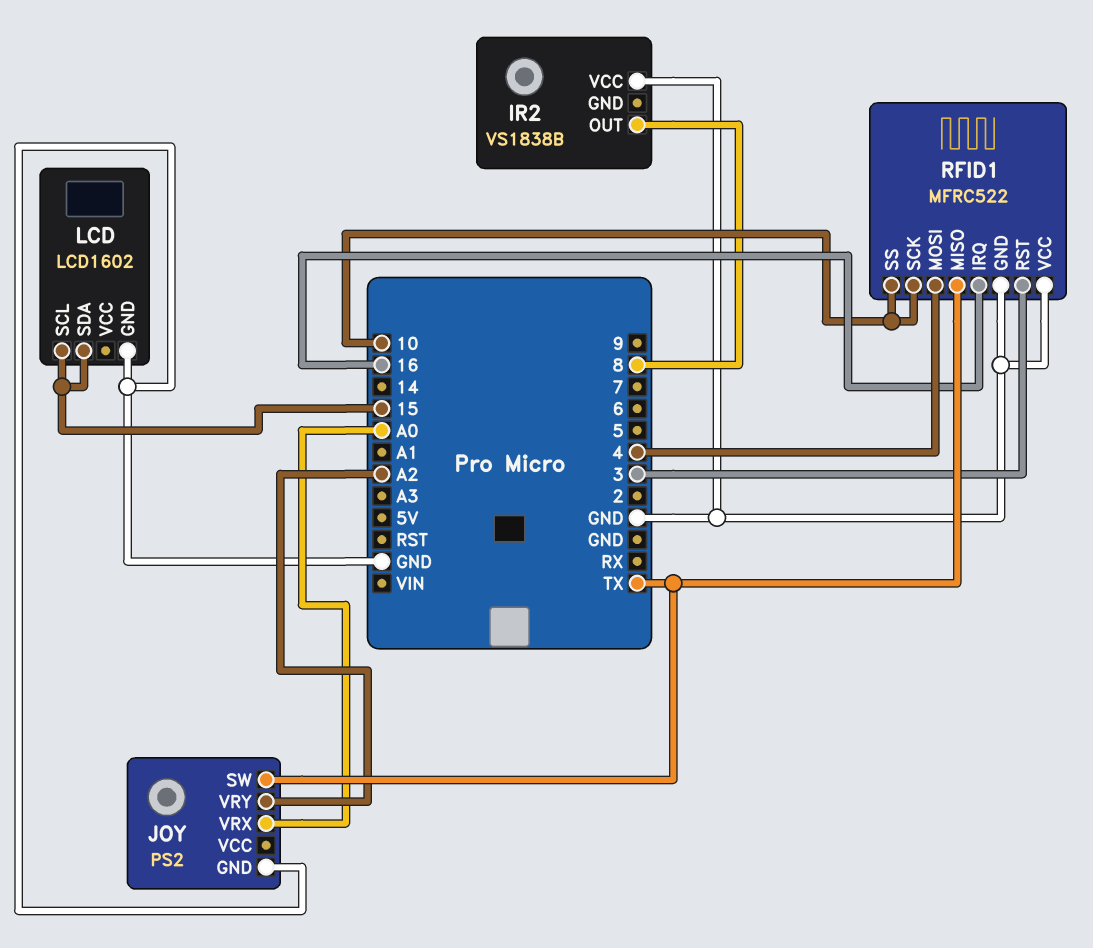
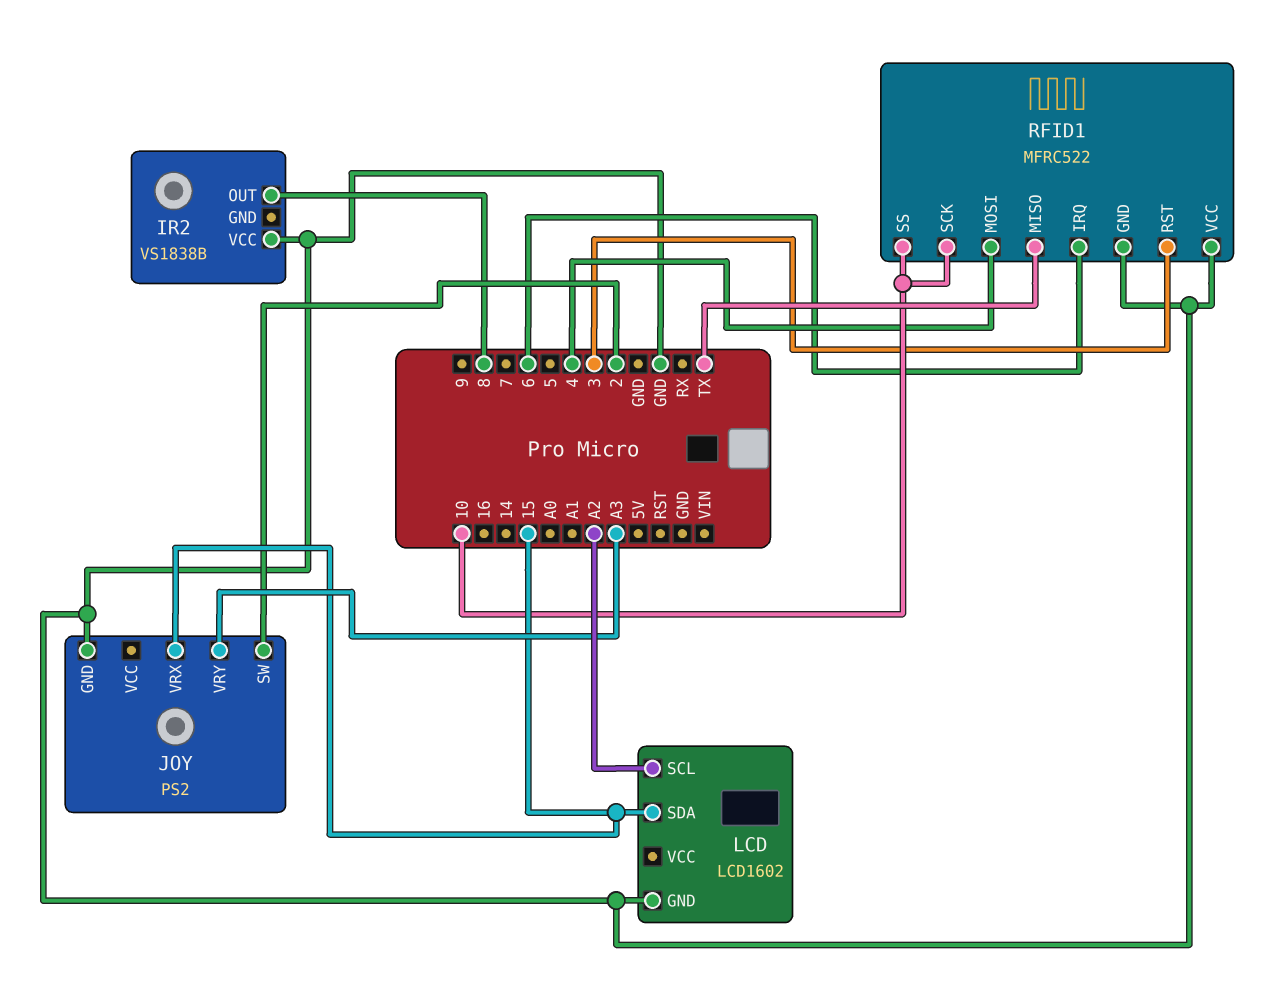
JOY pin SW: TX -> 2
JOY pin VRX: A0 -> 15
JOY pin VRY: A2 -> A3
LCD pin SCL: 15 -> A2
RFID1 pin IRQ: 16 -> 6

